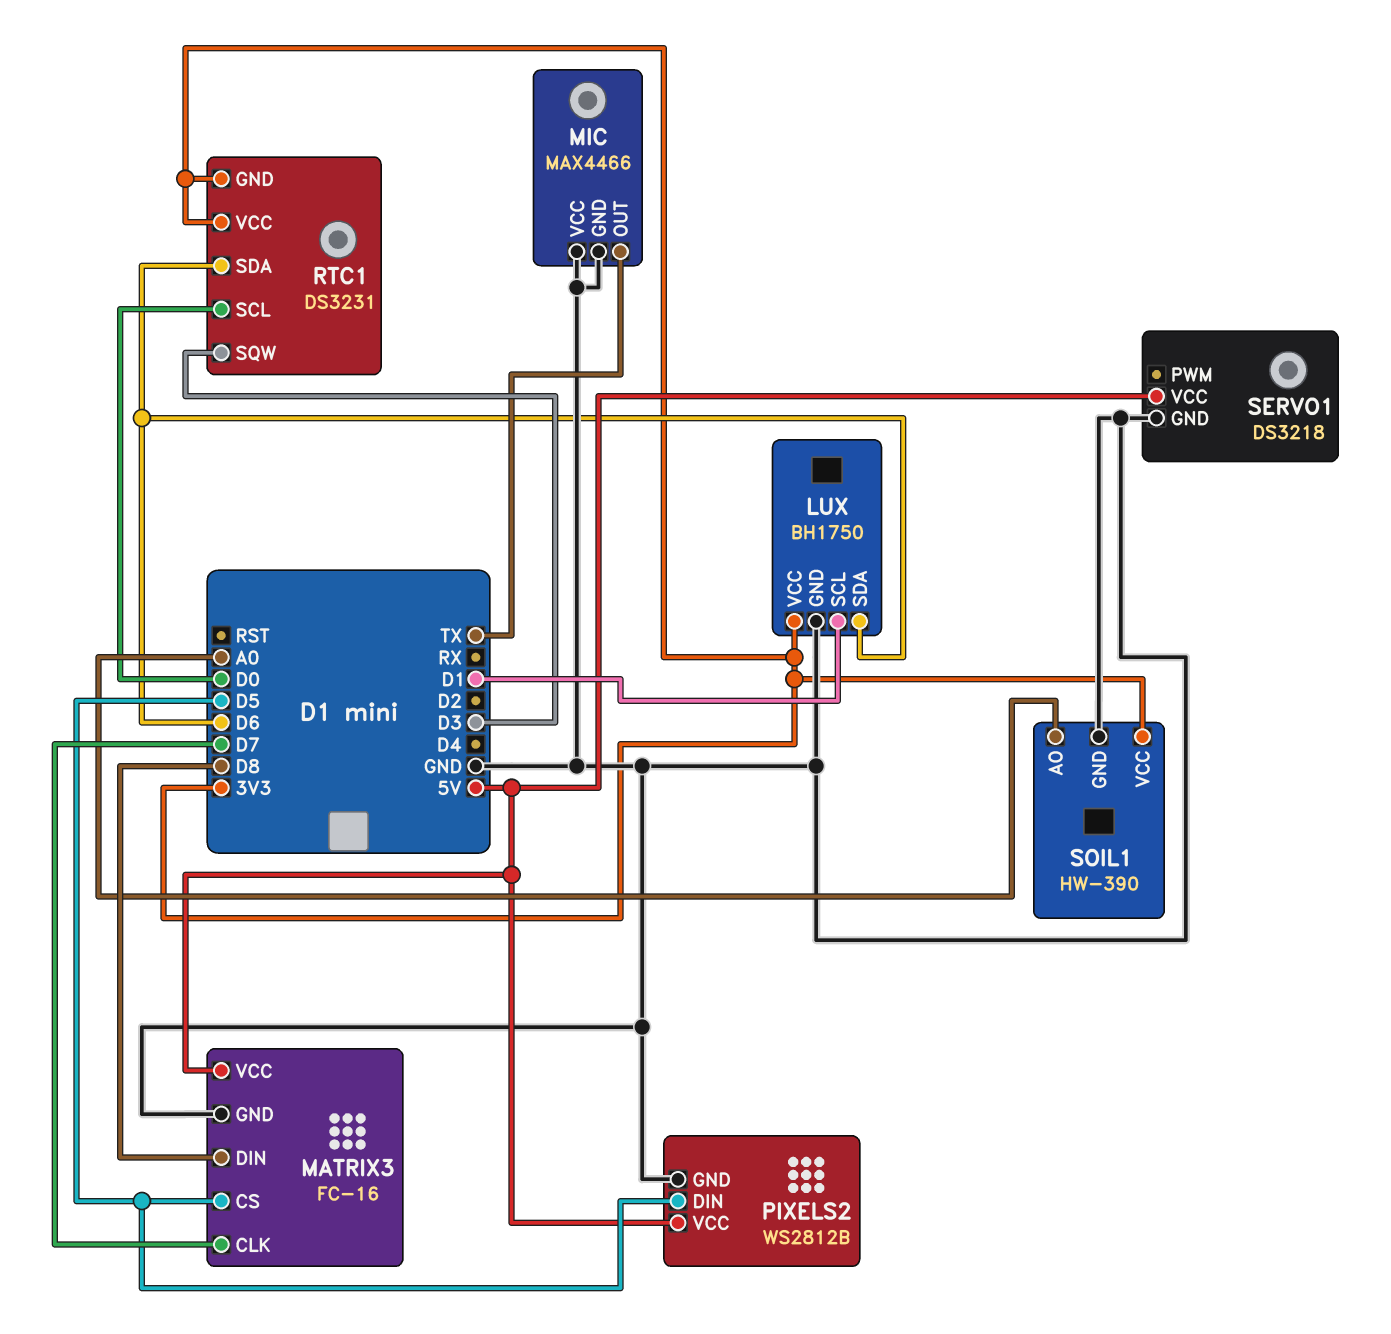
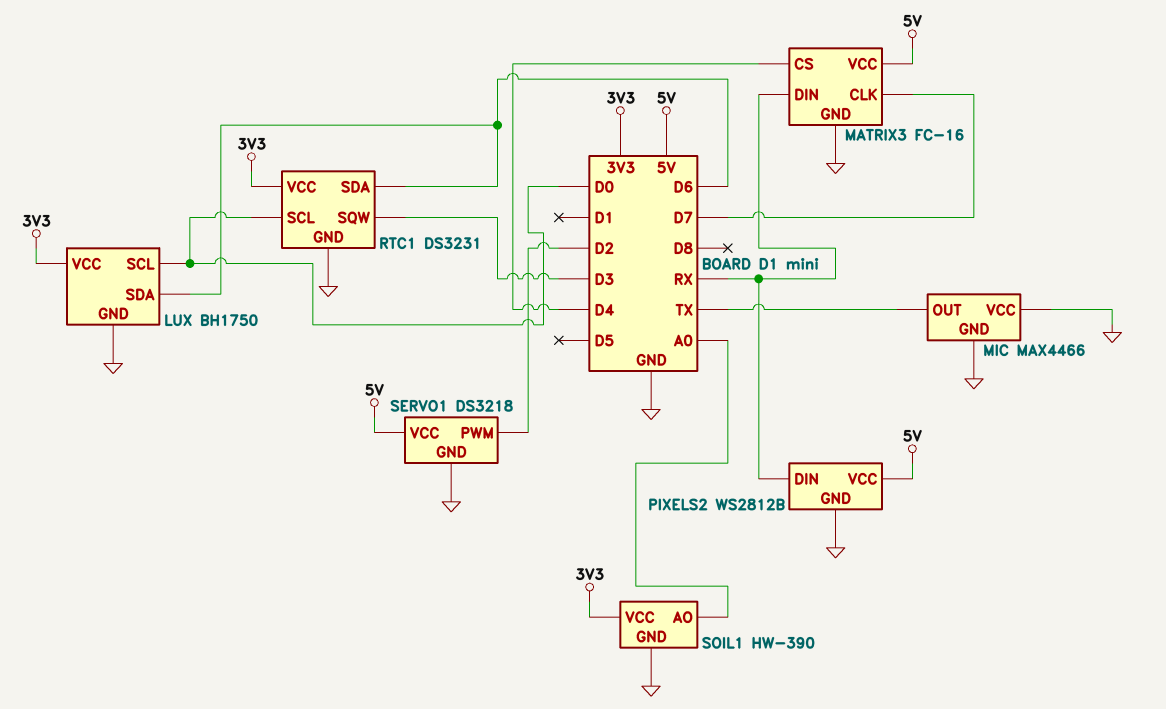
LUX pin SCL: D1 -> D0
MATRIX3 pin CS: D5 -> D4
MATRIX3 pin DIN: D8 -> RX
PIXELS2 pin DIN: D5 -> RX
RTC1 pin GND: 3V3 -> GND
SERVO1 pin PWM: none -> D2

